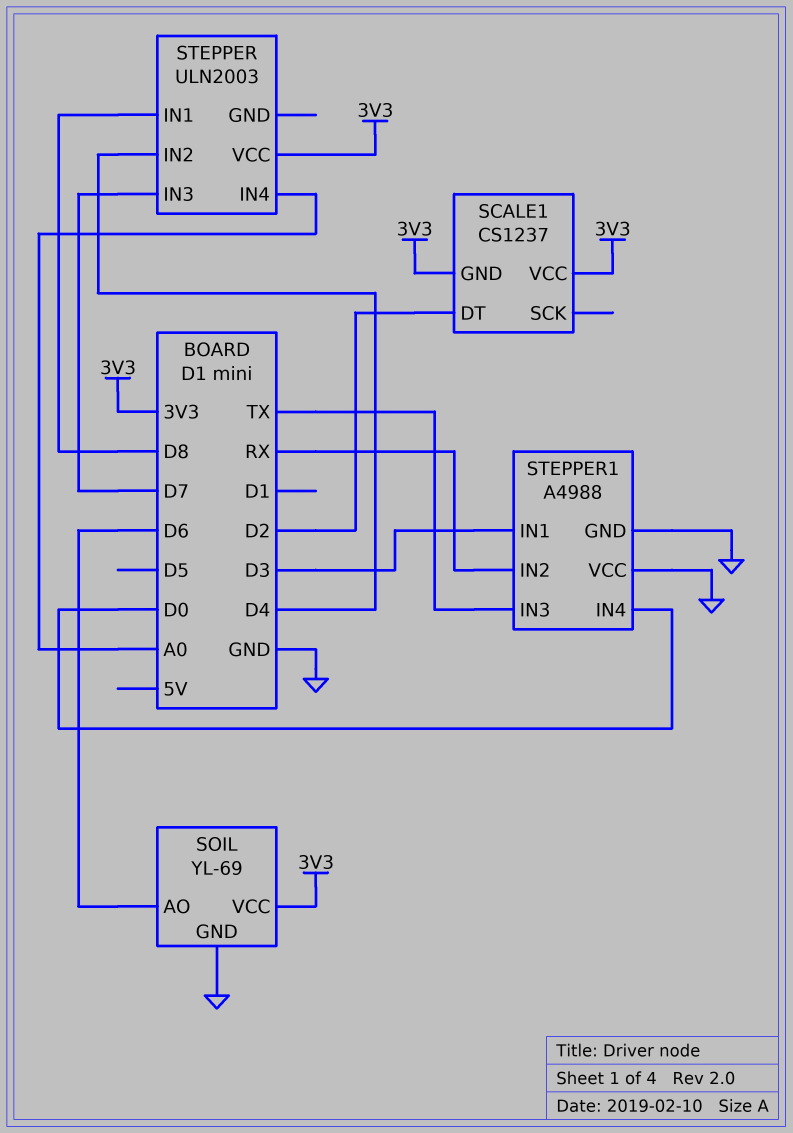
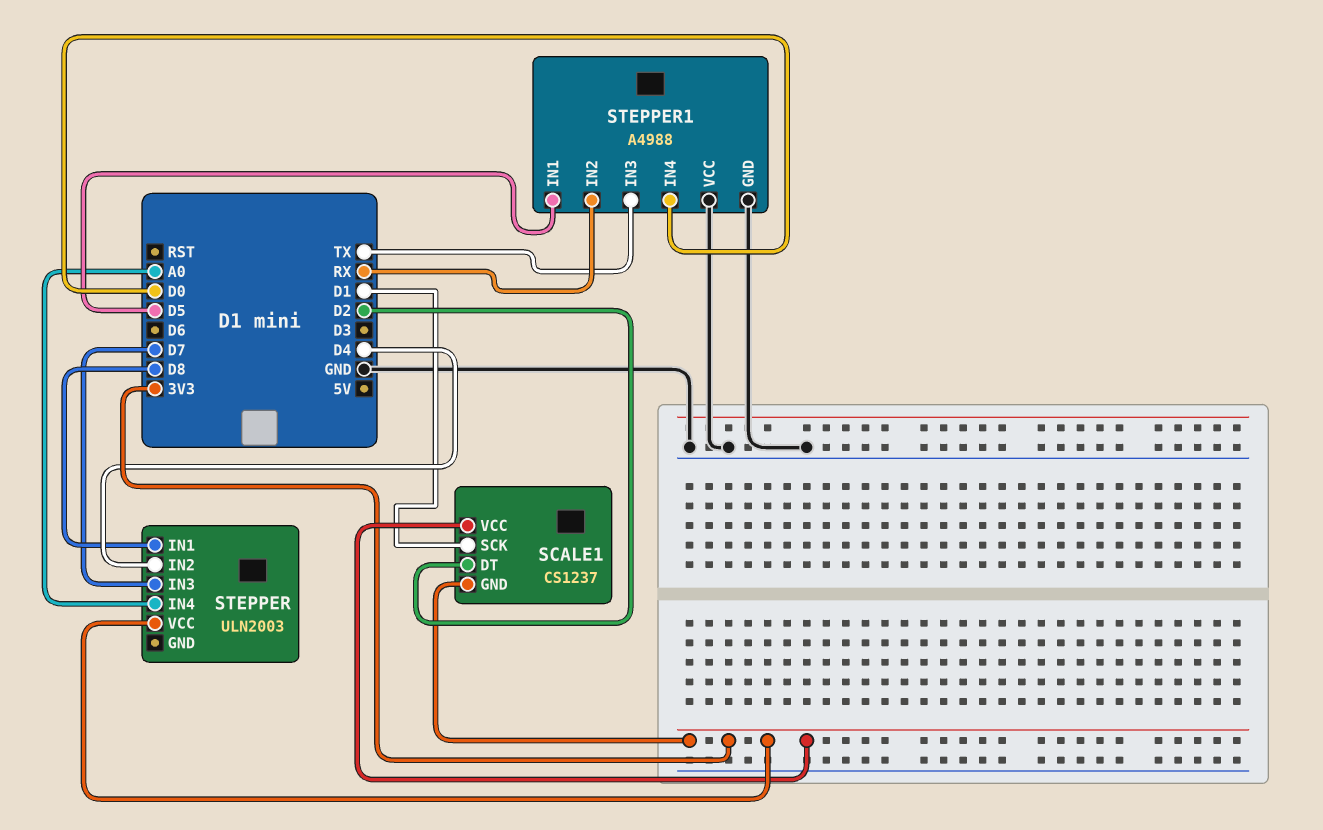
SCALE1 pin SCK: none -> D1
SOIL: YL-69 -> none
SOIL pin AO: D6 -> none
SOIL pin GND: GND -> none
SOIL pin VCC: 3V3 -> none
STEPPER1 pin IN1: D3 -> D5

